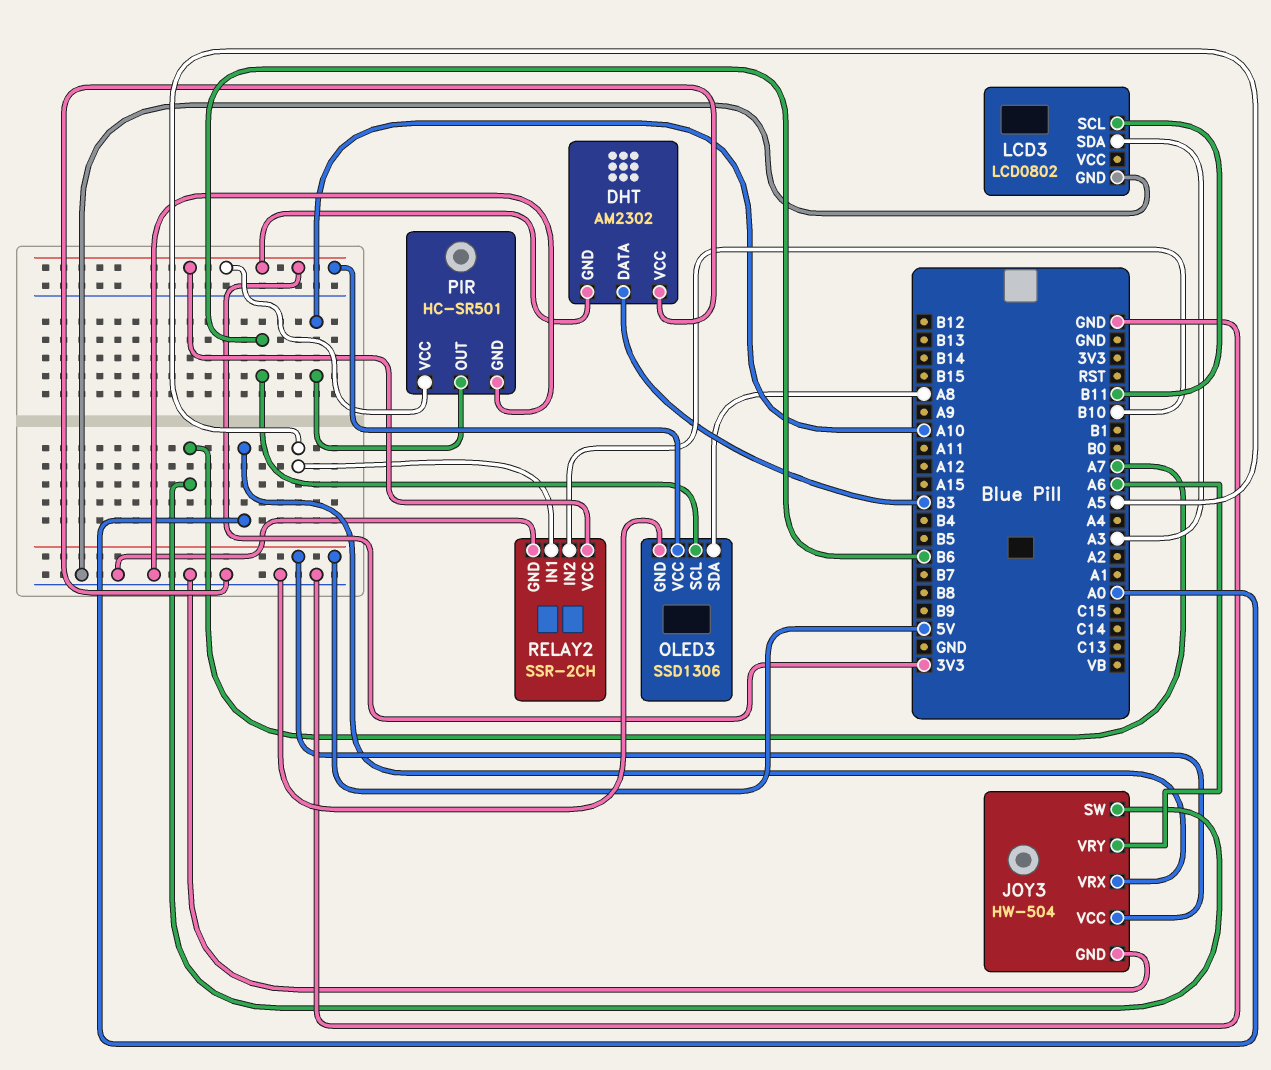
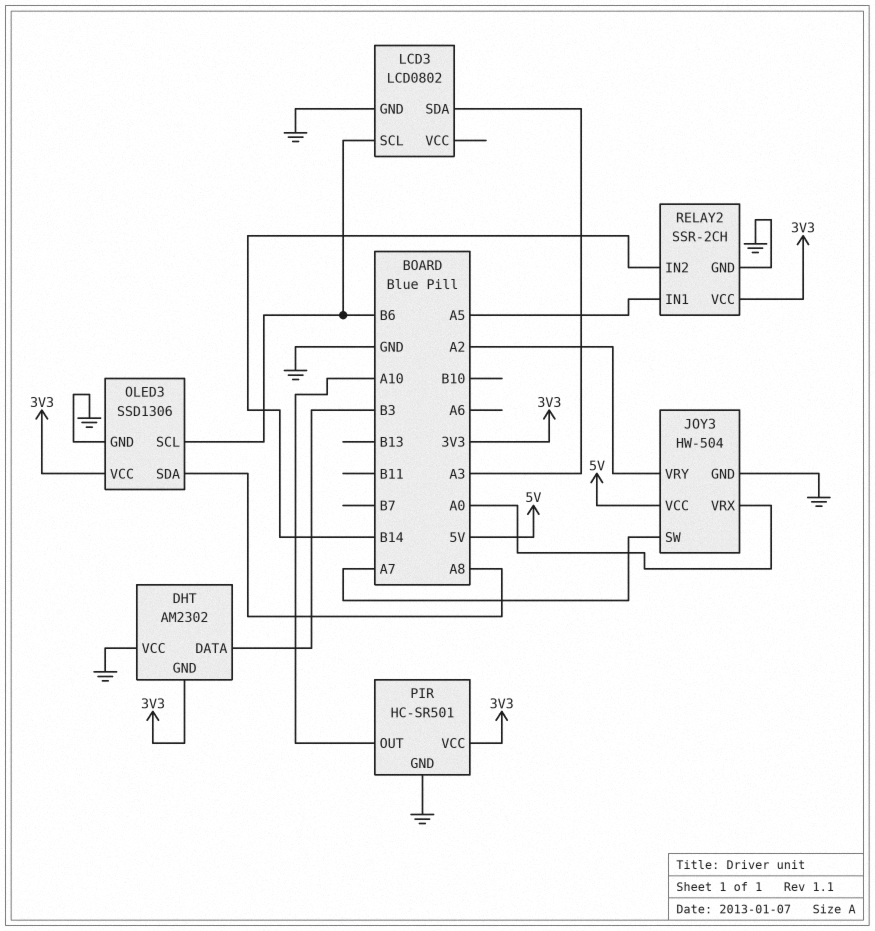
JOY3 pin VRY: A6 -> A2
LCD3 pin SCL: B11 -> B6
RELAY2 pin IN2: B10 -> B14

